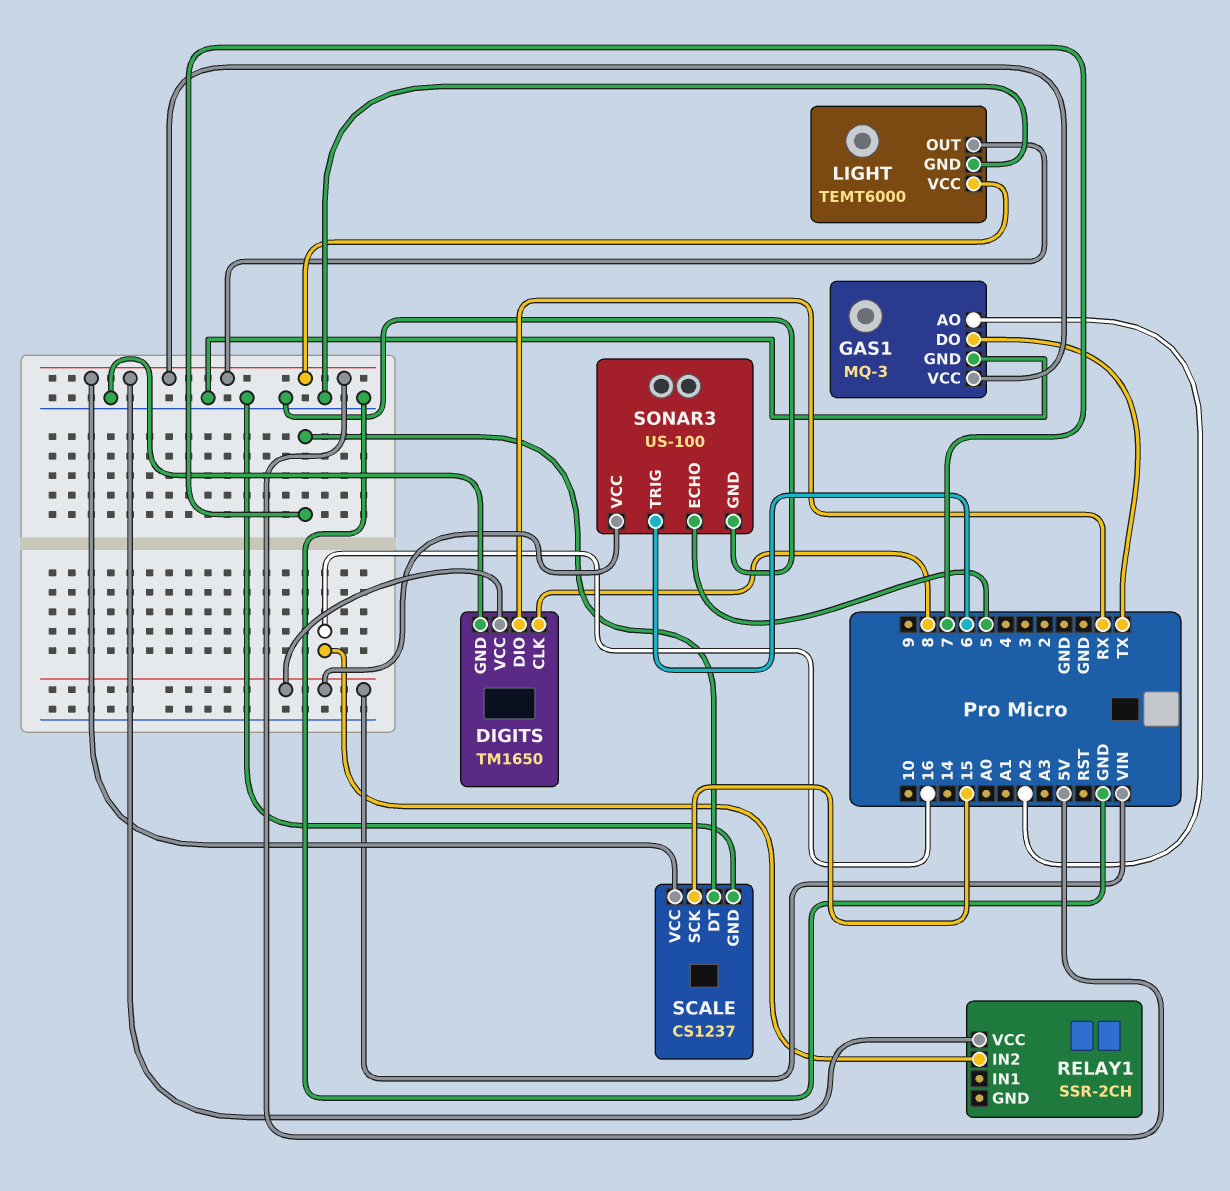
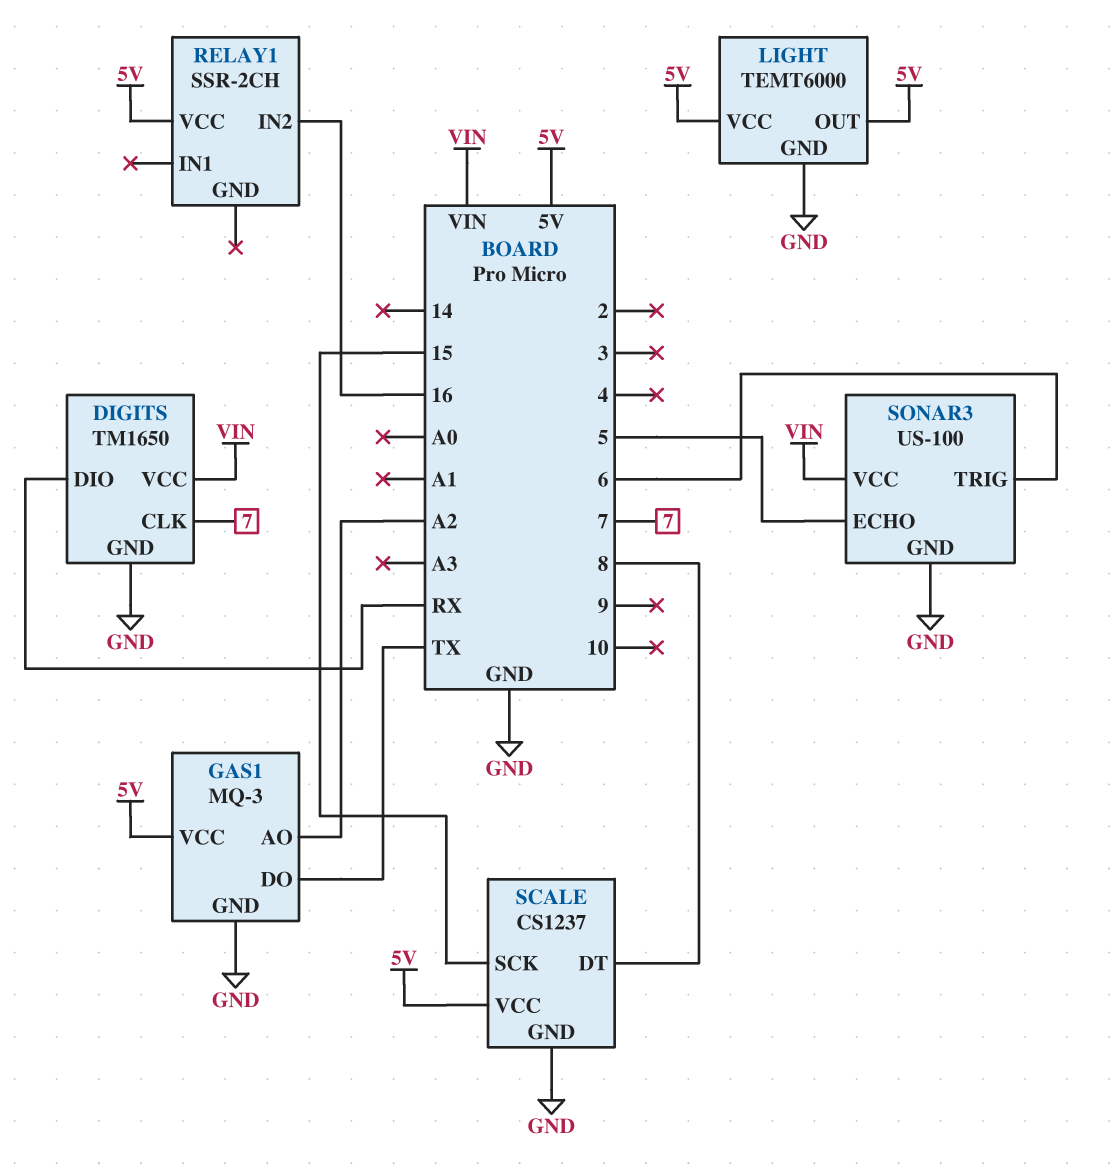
DIGITS pin CLK: 8 -> 7
SCALE pin DT: 7 -> 8

